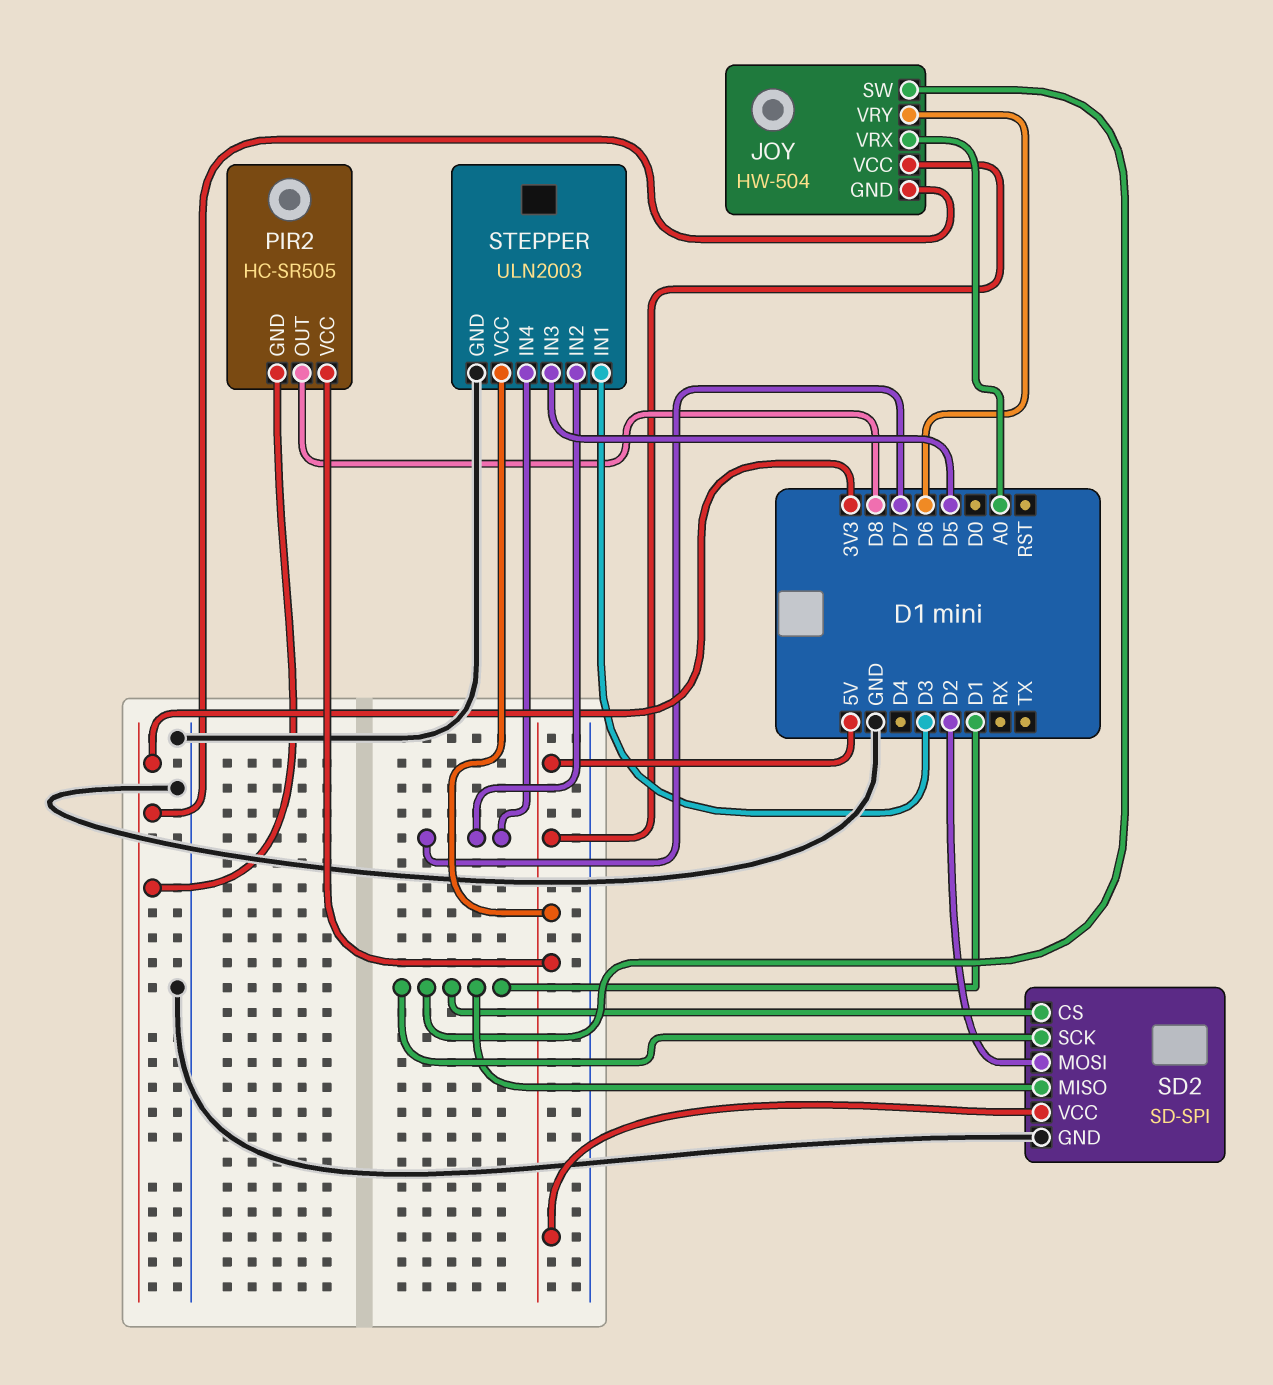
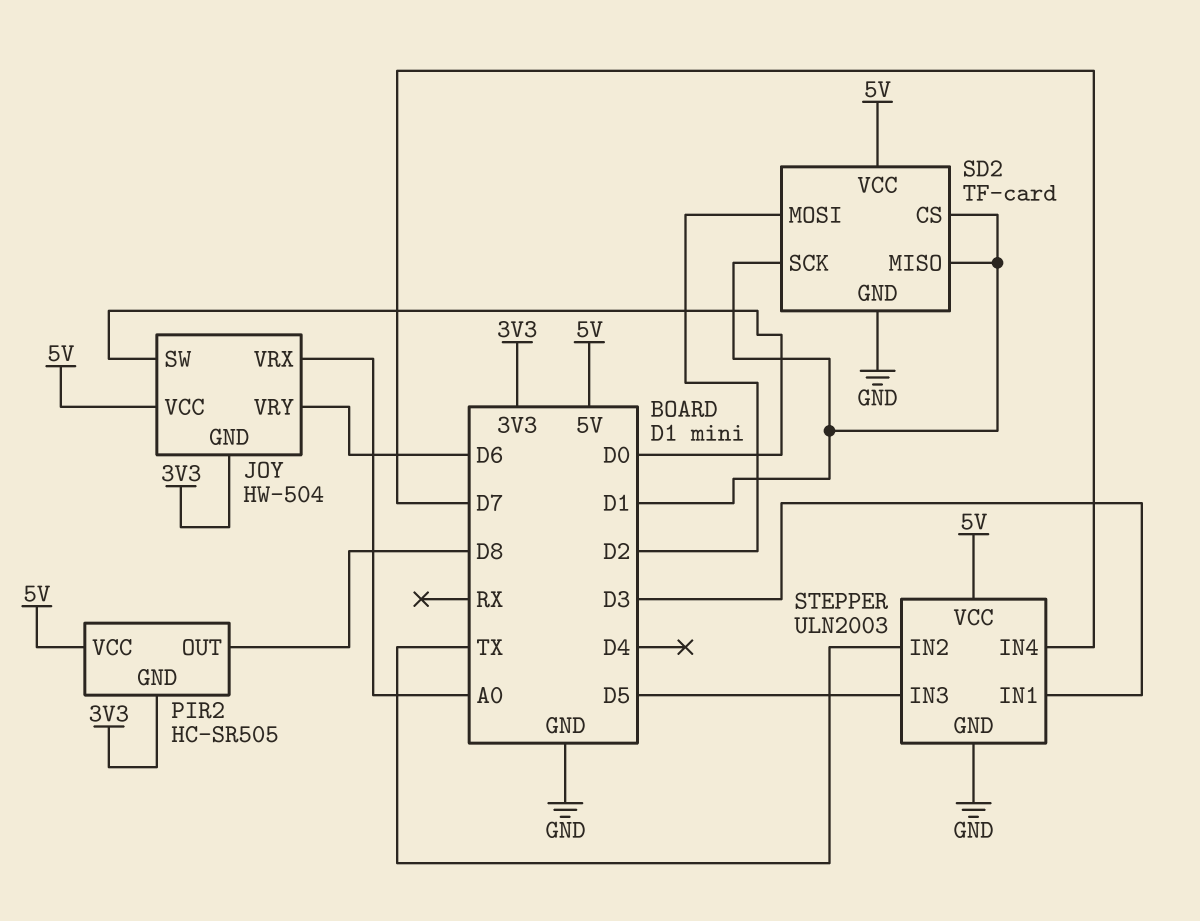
JOY pin SW: D1 -> D0
SD2: SD-SPI -> TF-card
STEPPER pin IN2: D7 -> TX

